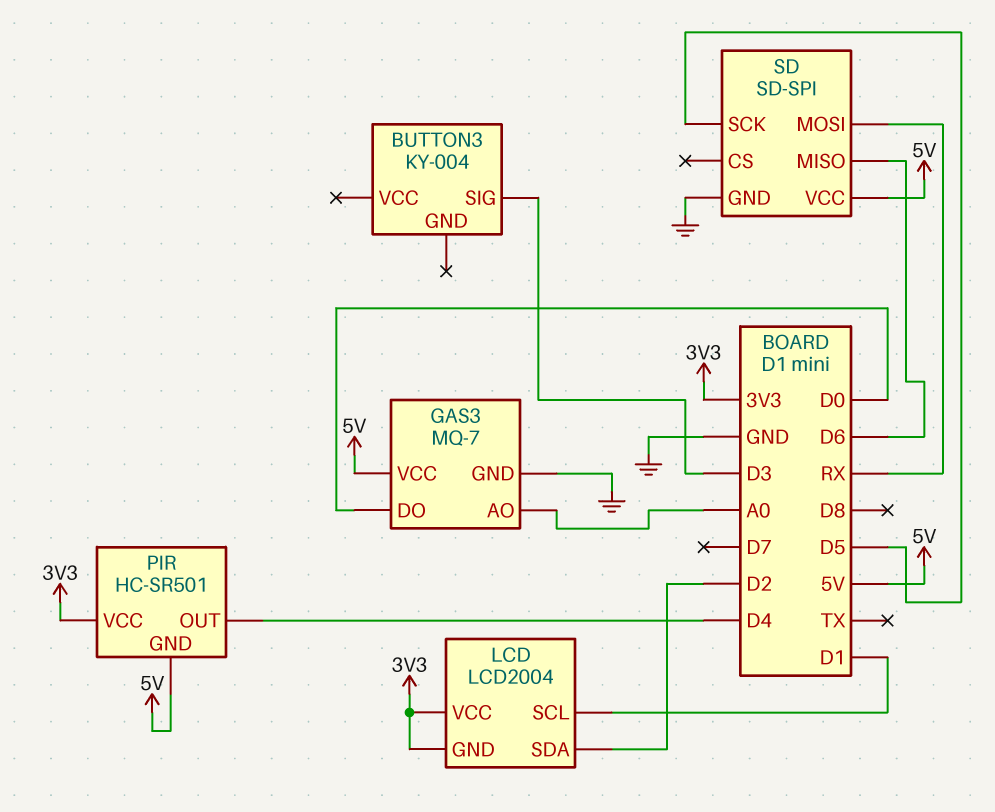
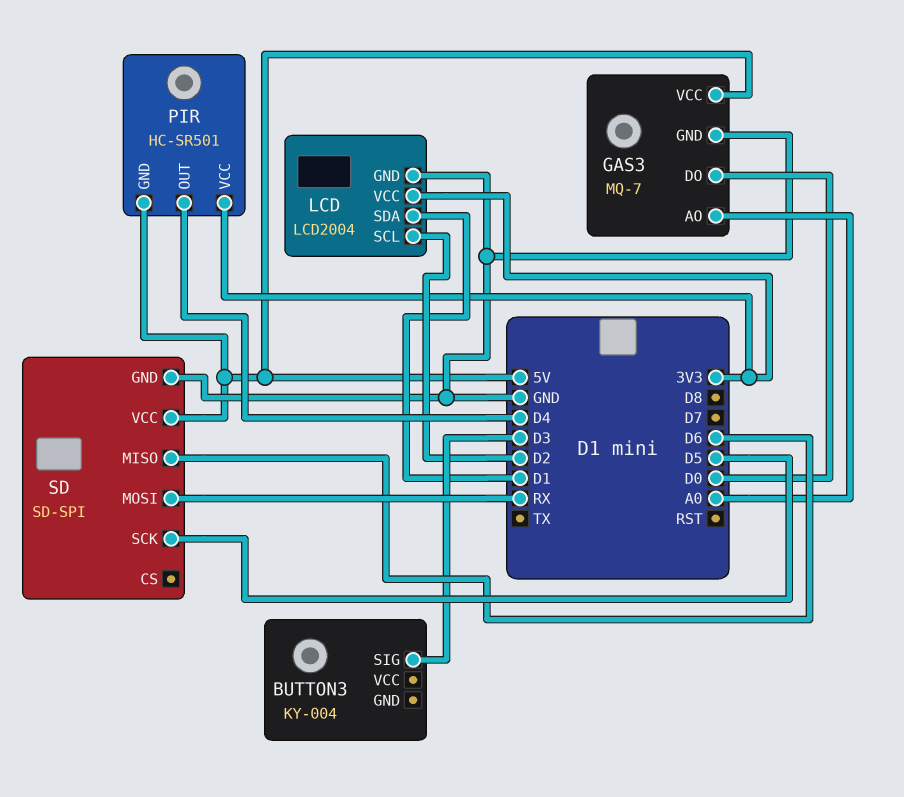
LCD pin GND: 3V3 -> GND
LCD pin SCL: D1 -> D2
LCD pin SDA: D2 -> D1

